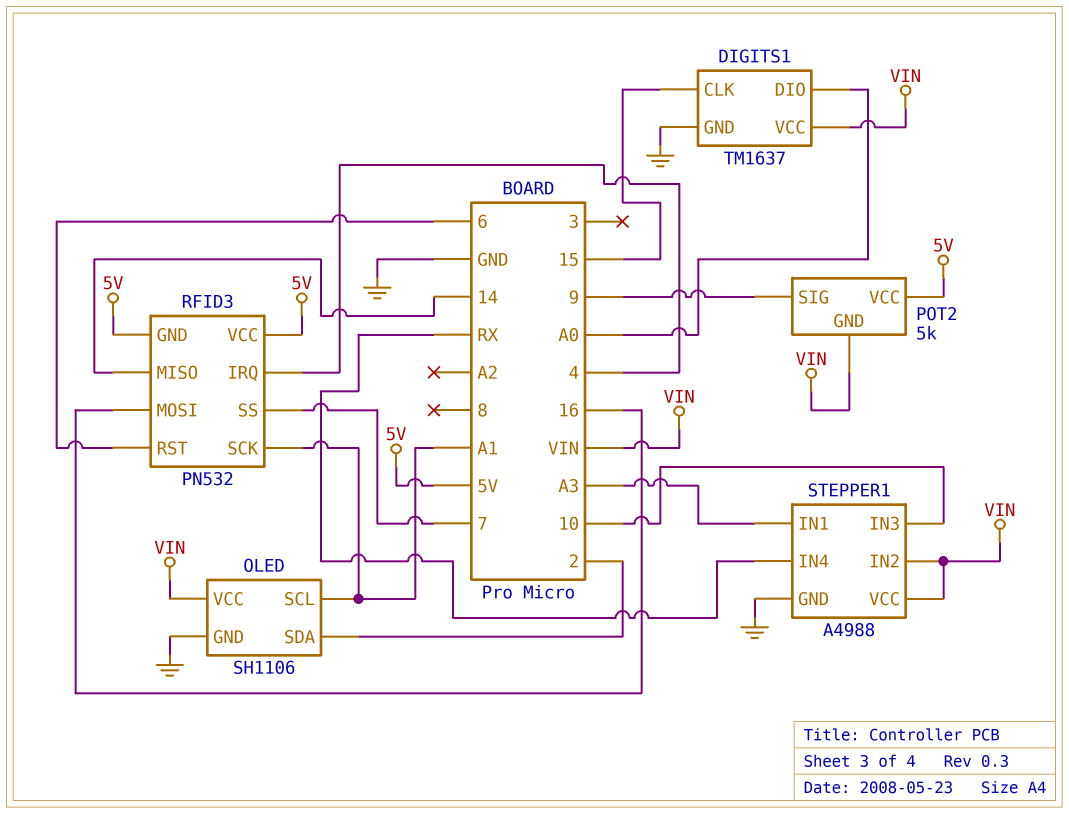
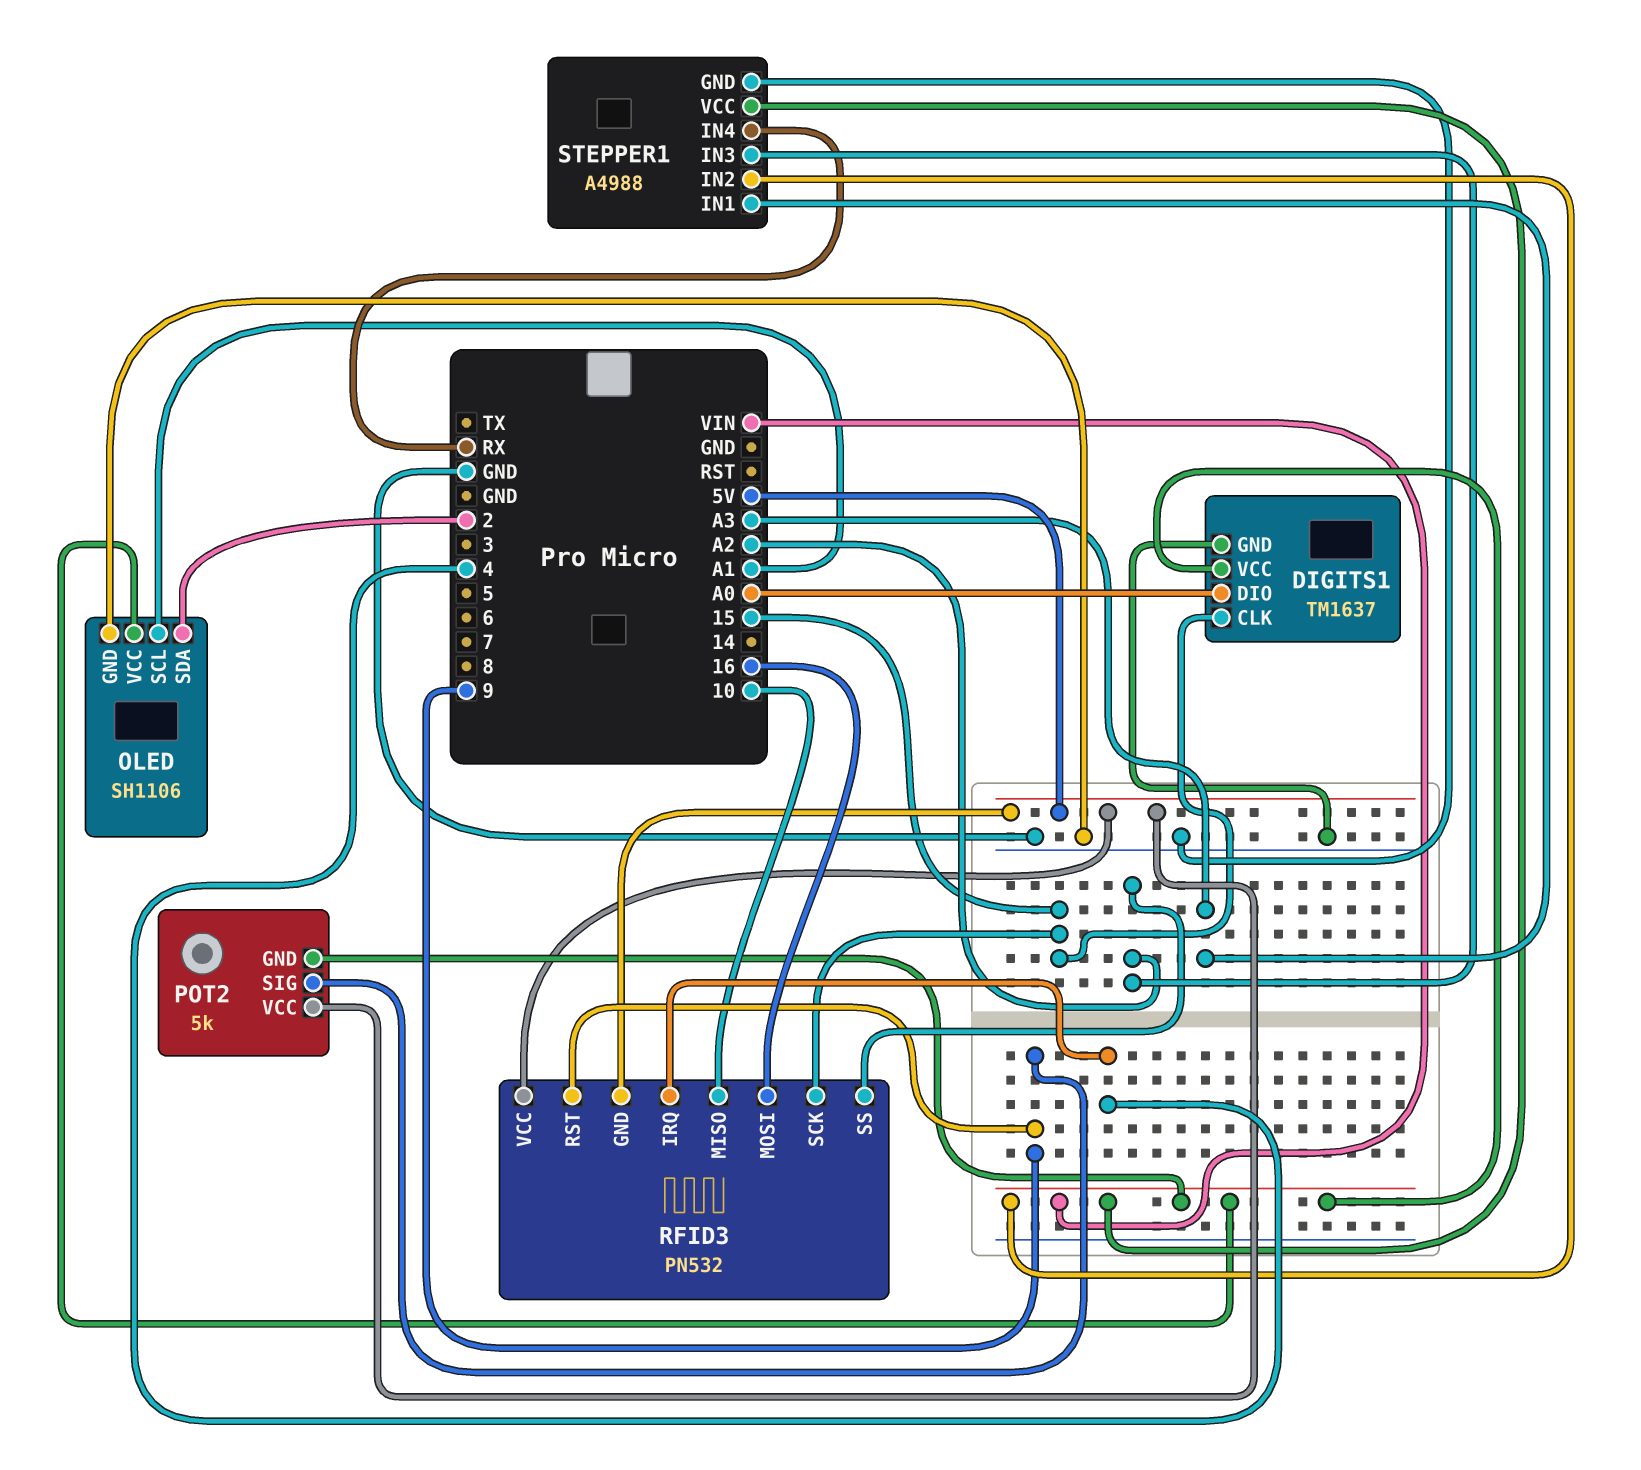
RFID3 pin MISO: 14 -> 10
RFID3 pin RST: 6 -> 9
RFID3 pin SCK: A1 -> 15
RFID3 pin SS: 7 -> A2
STEPPER1 pin IN3: 10 -> A2

